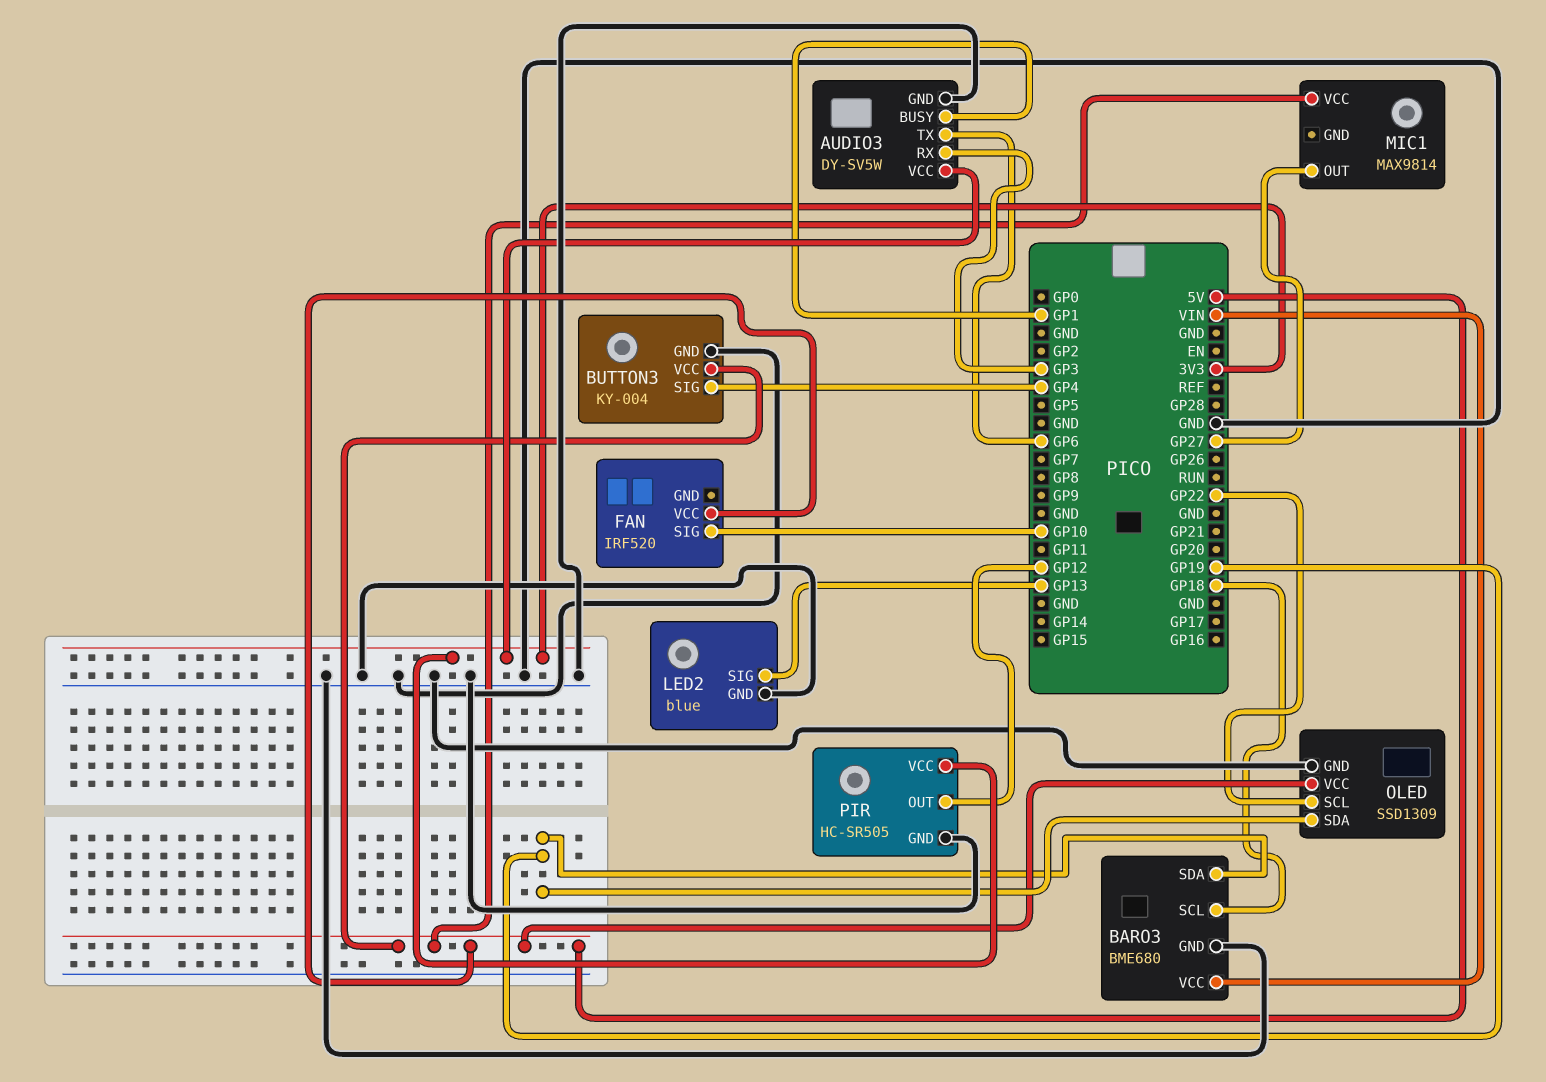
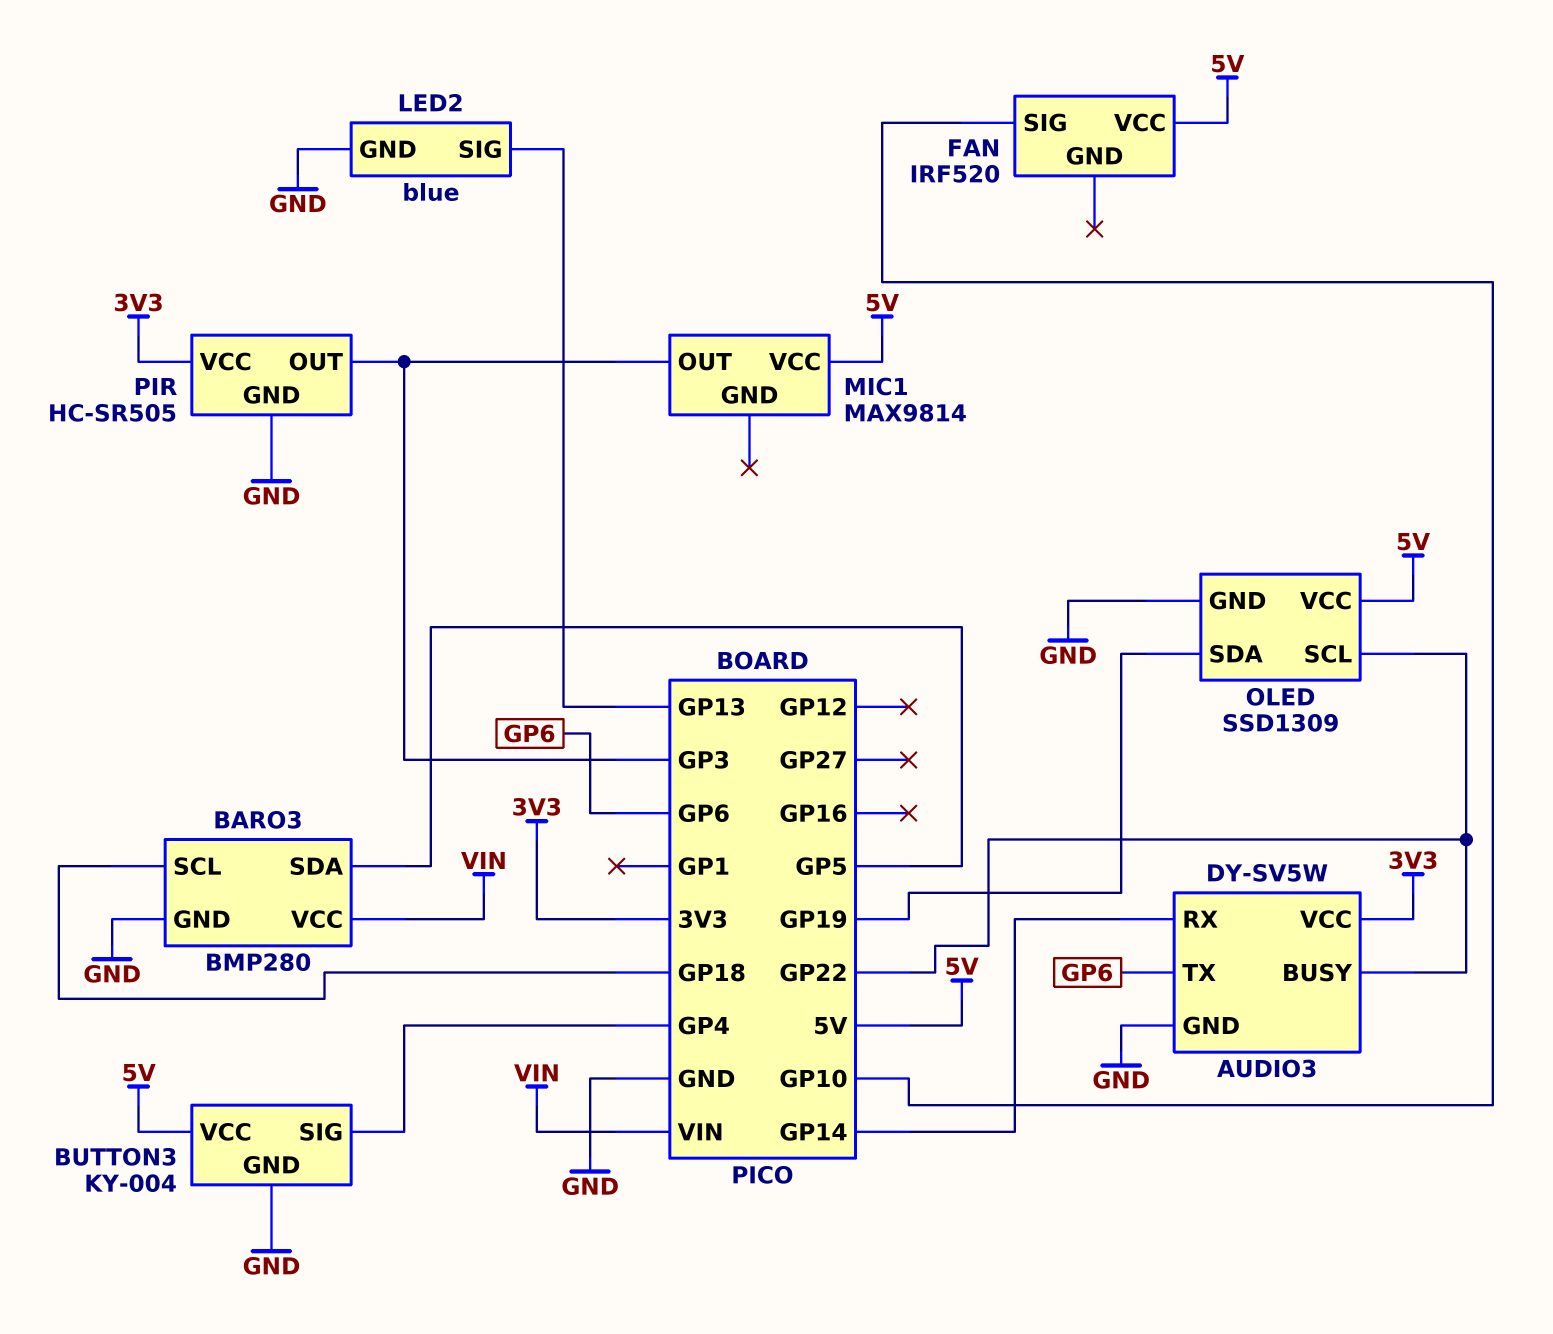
AUDIO3 pin BUSY: GP1 -> GP22
AUDIO3 pin RX: GP3 -> GP14
BARO3: BME680 -> BMP280
BARO3 pin SDA: GP19 -> GP5
MIC1 pin OUT: GP27 -> GP3
PIR pin OUT: GP12 -> GP3

